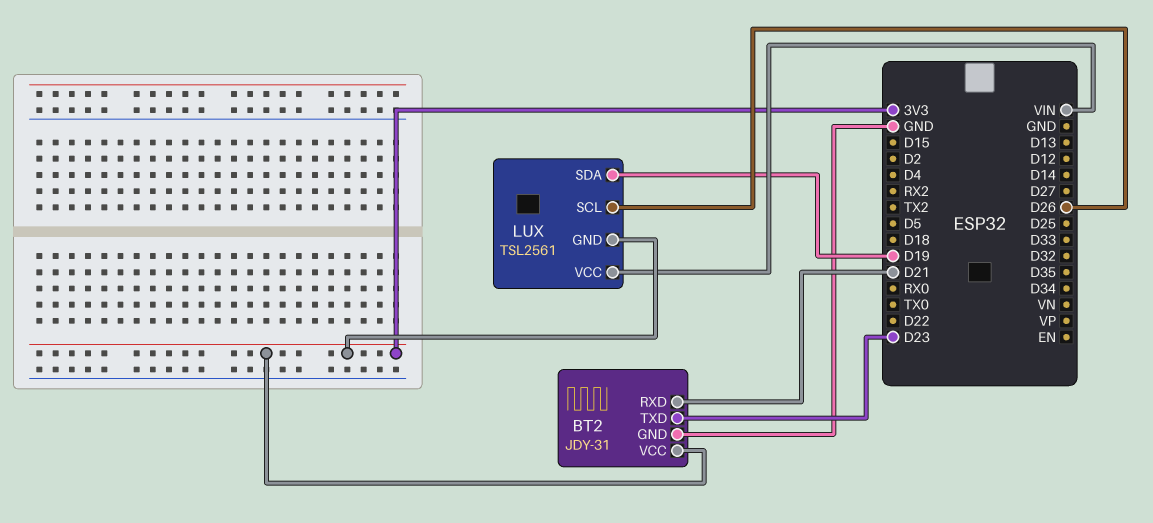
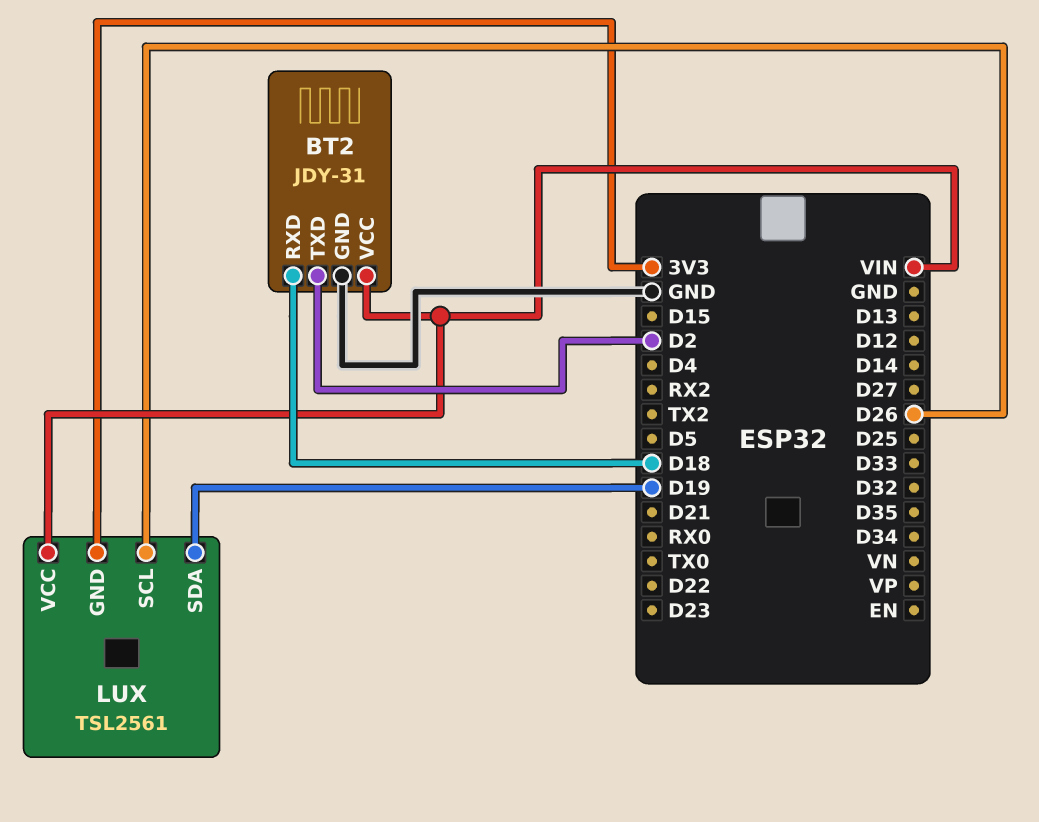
BT2 pin RXD: D21 -> D18
BT2 pin TXD: D23 -> D2
BT2 pin VCC: 3V3 -> VIN

